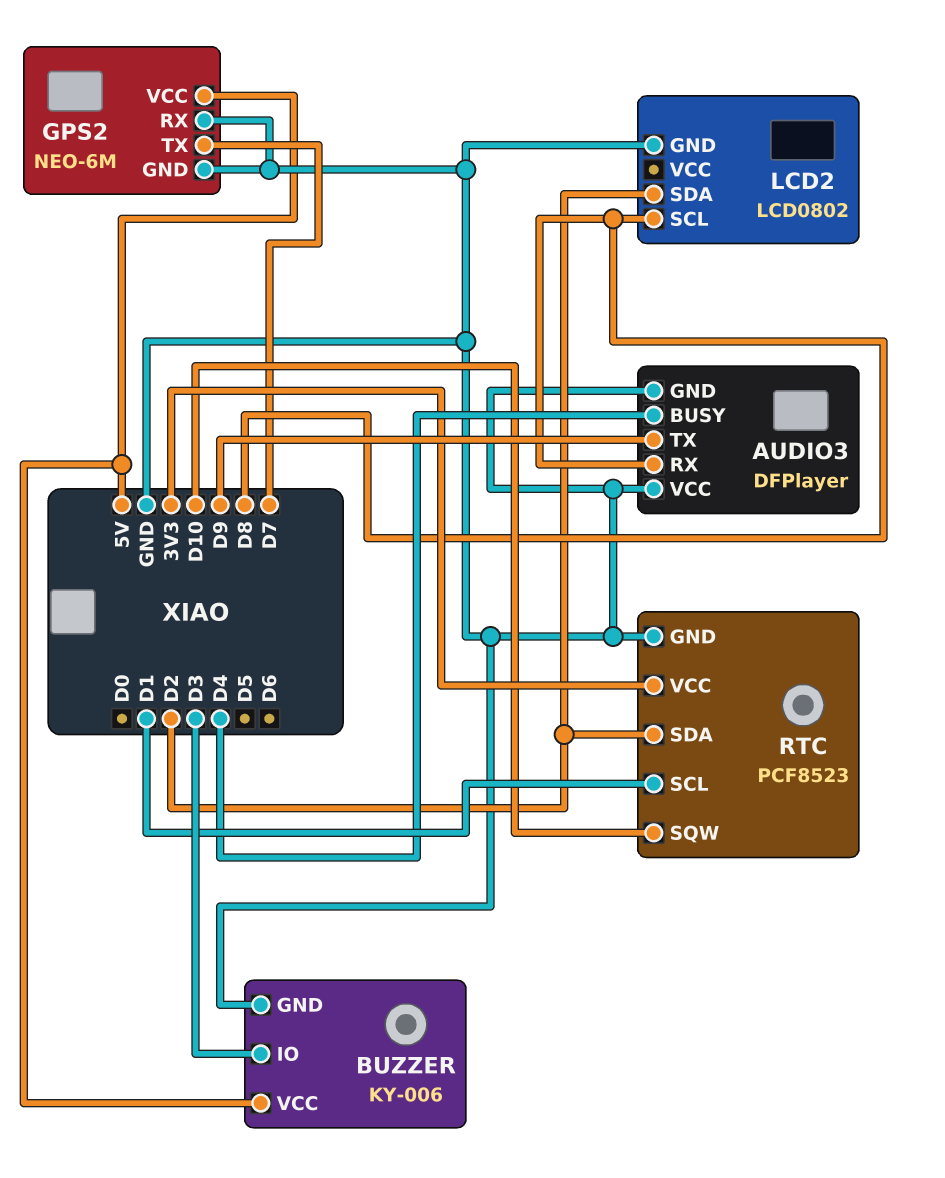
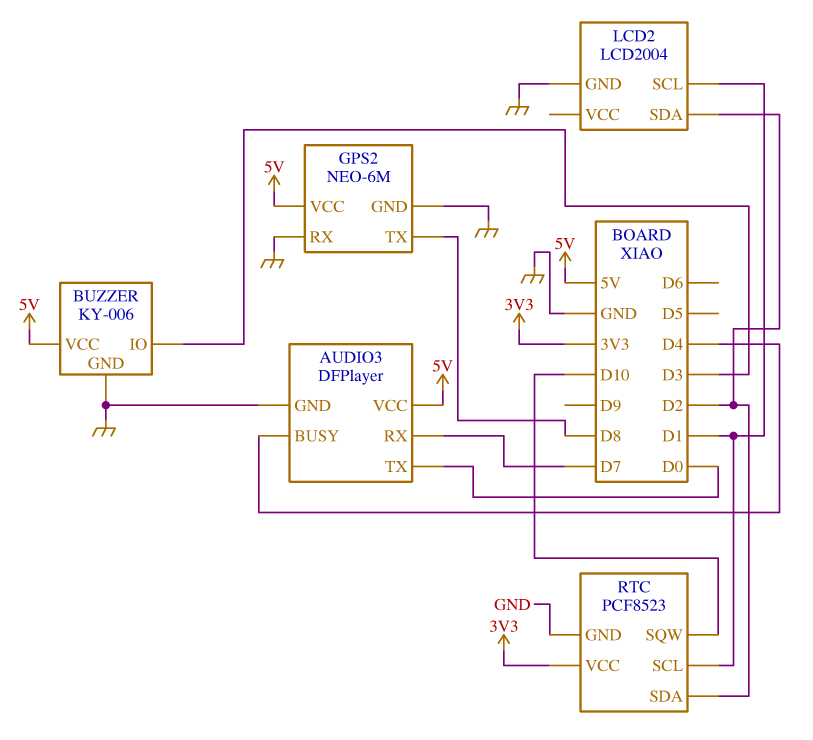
AUDIO3 pin RX: D8 -> D7
AUDIO3 pin TX: D9 -> D0
AUDIO3 pin VCC: GND -> 5V
GPS2 pin TX: D7 -> D8
LCD2: LCD0802 -> LCD2004
LCD2 pin SCL: D8 -> D1

